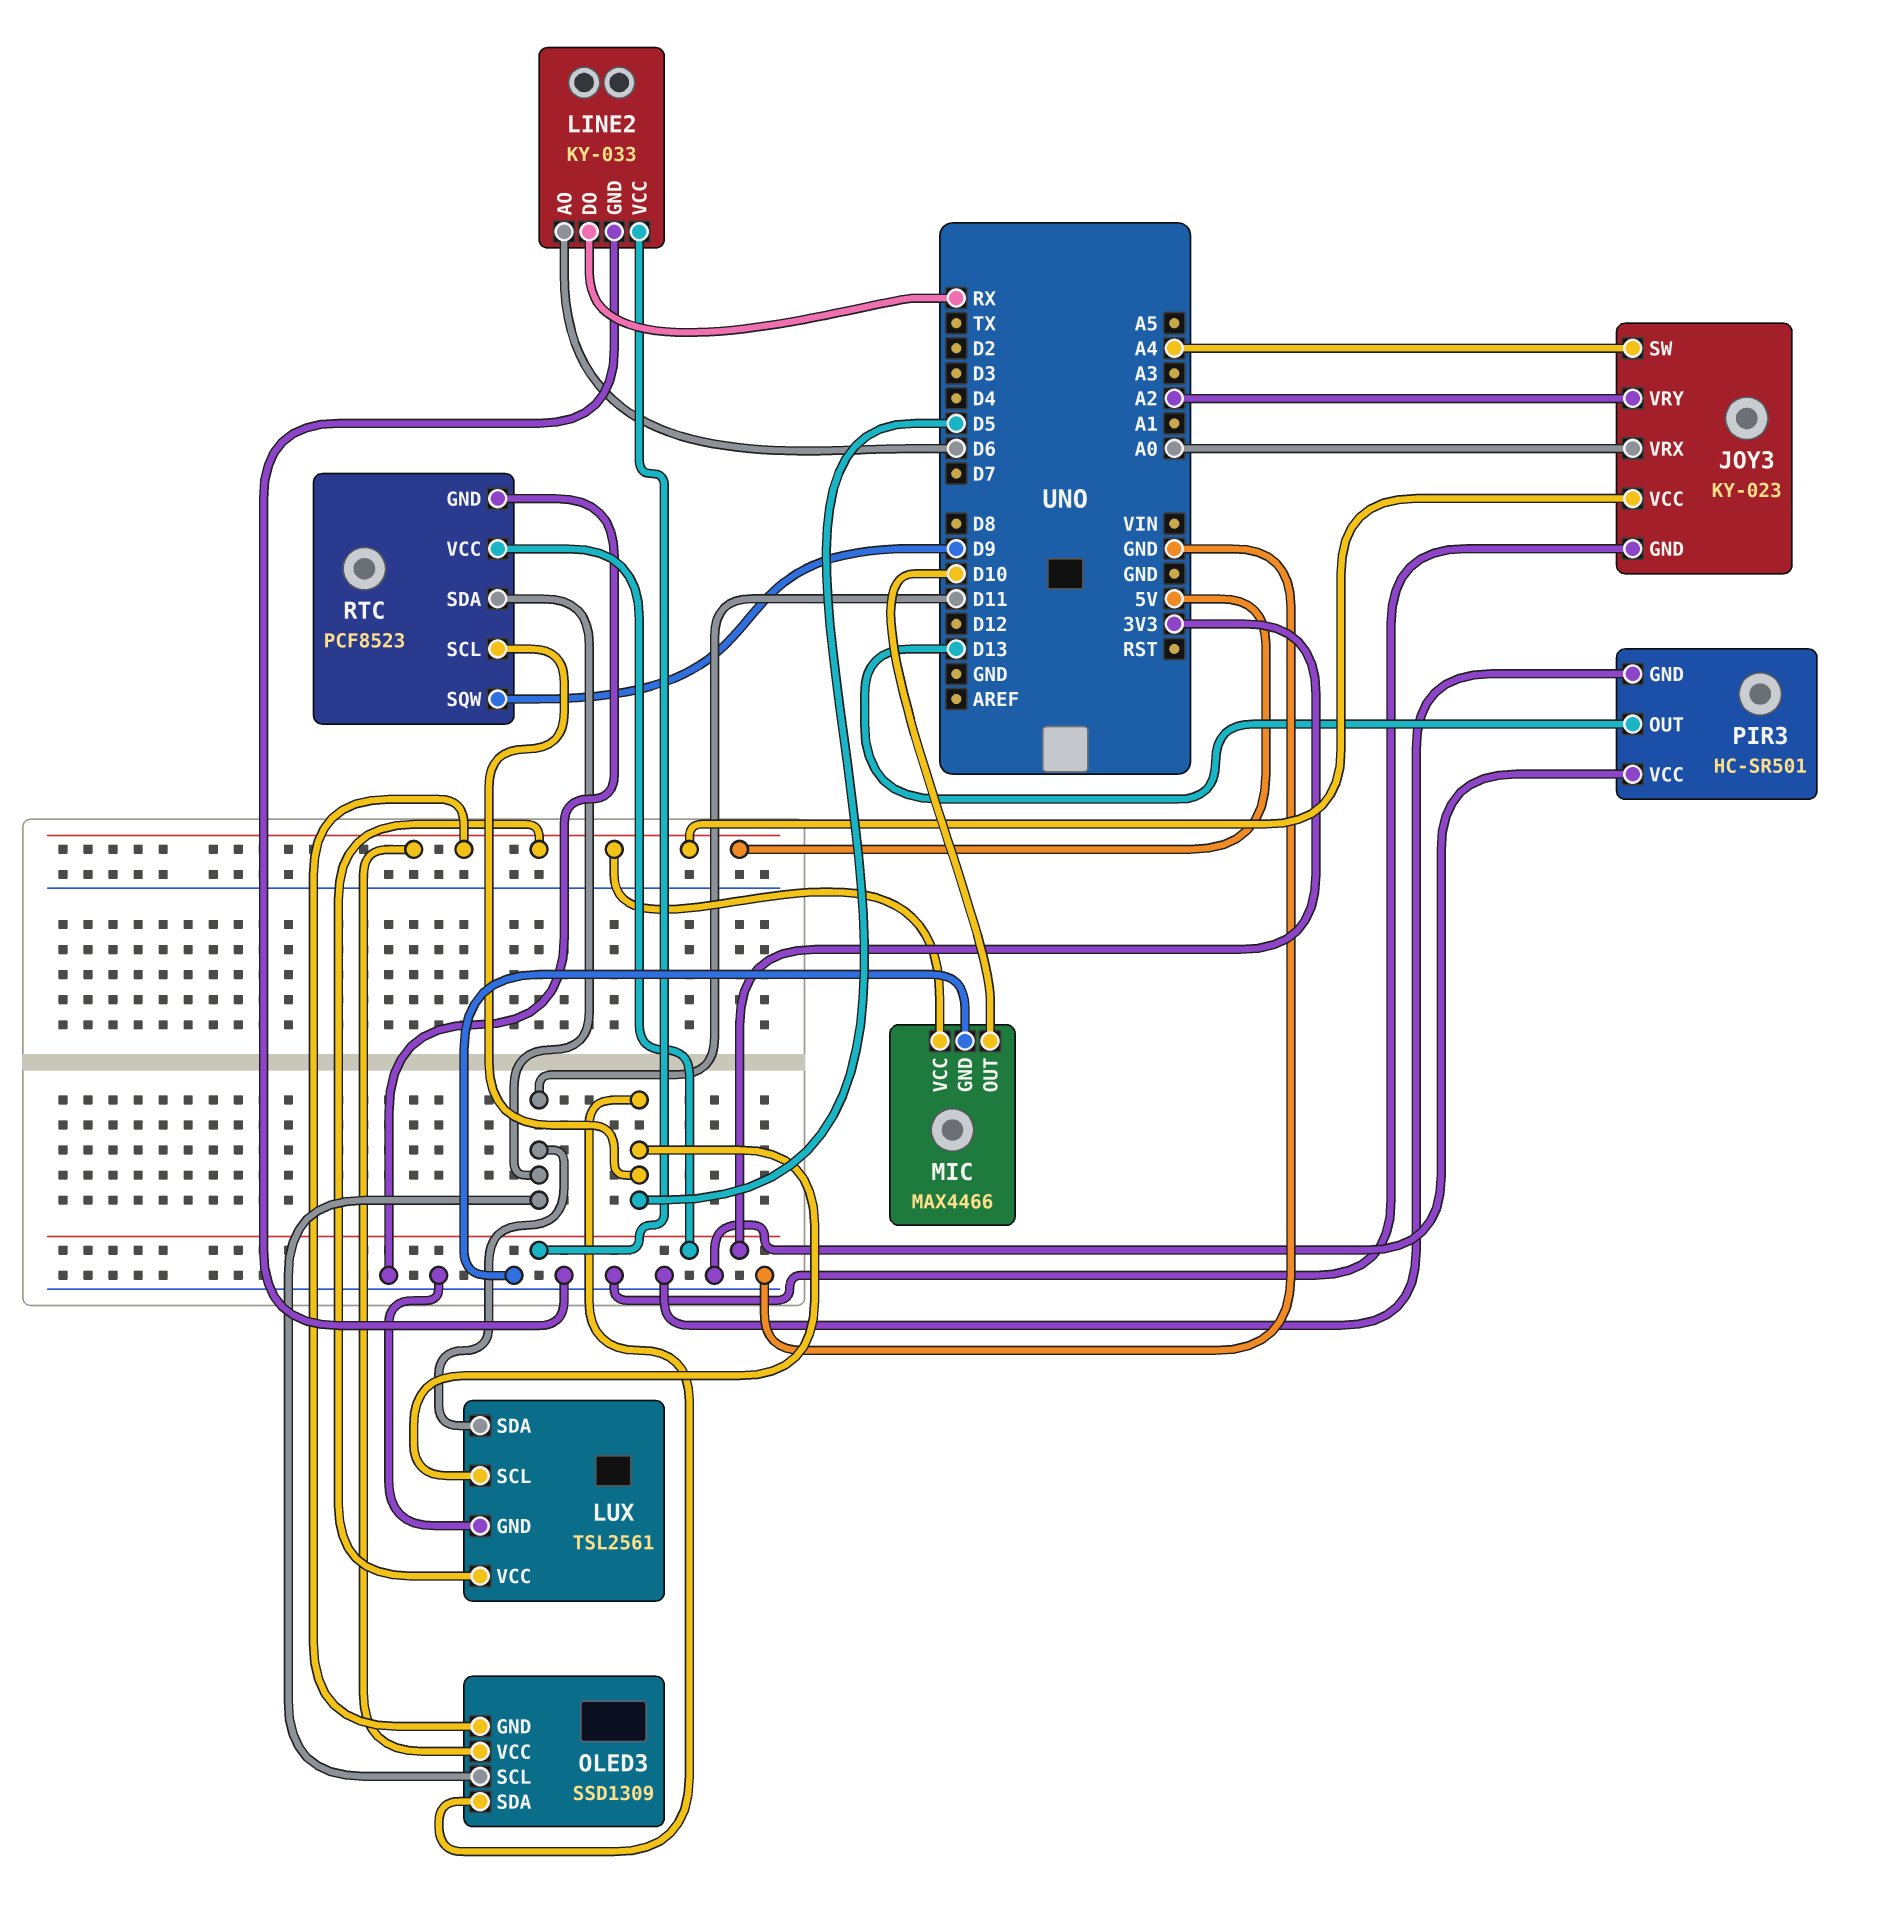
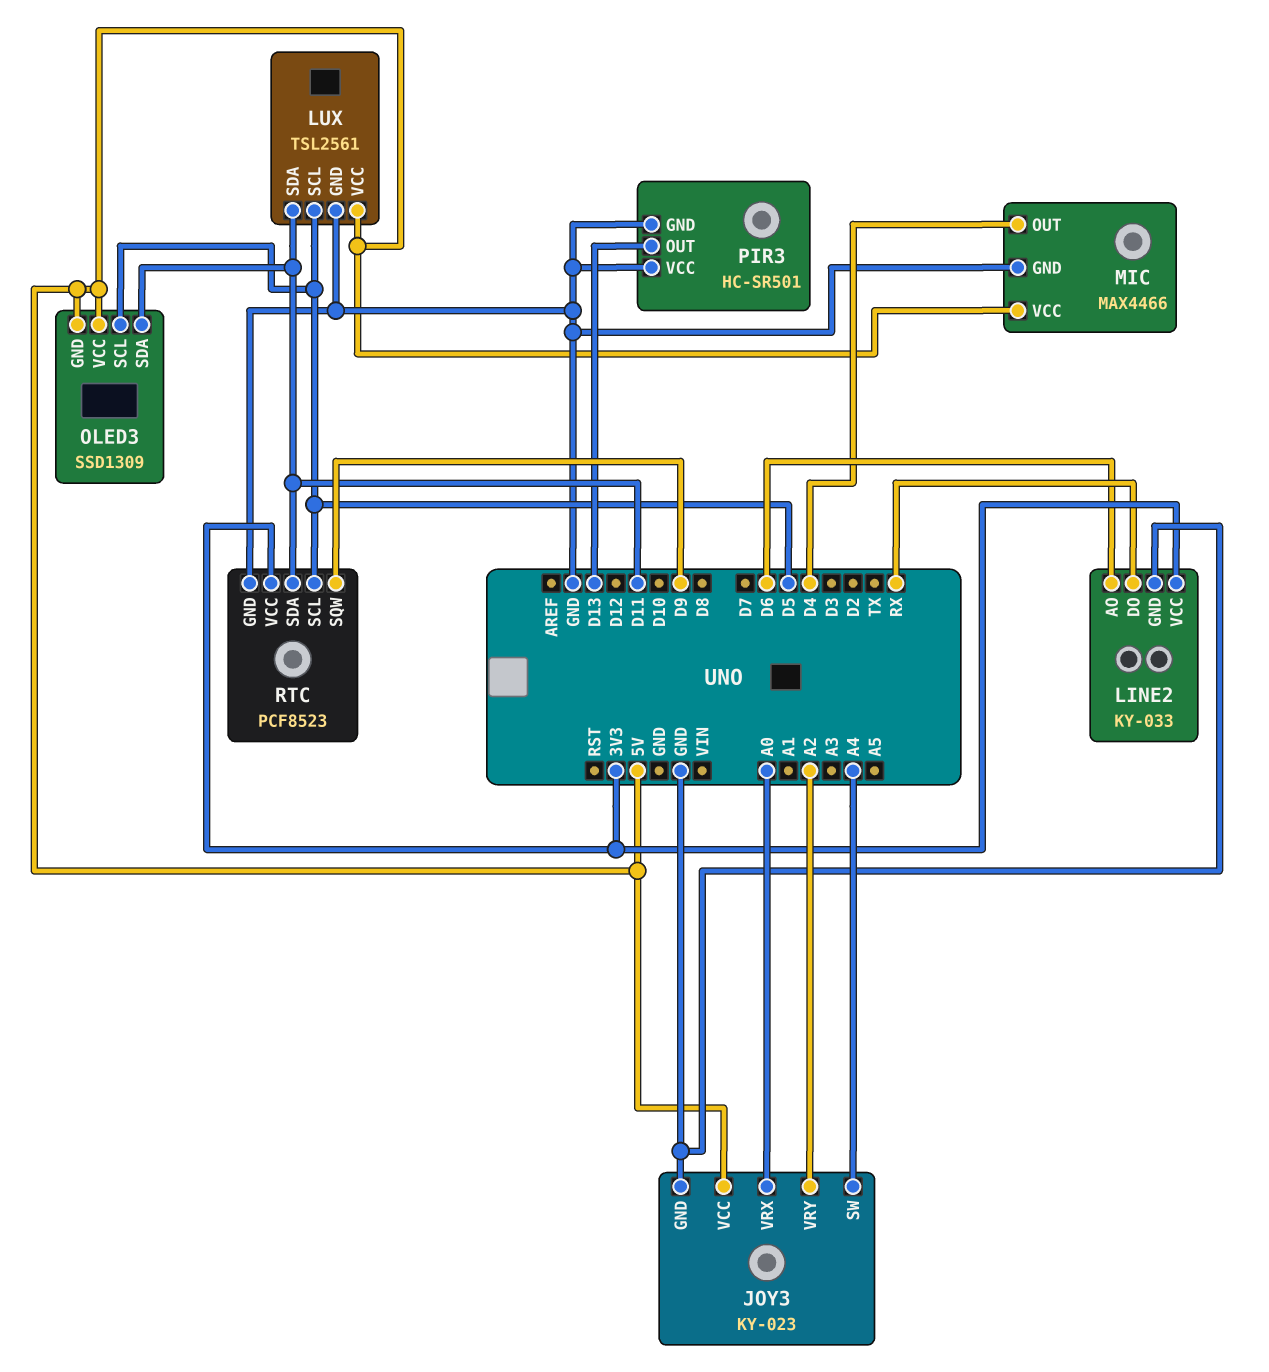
MIC pin OUT: D10 -> D4
OLED3 pin SCL: D11 -> D5
OLED3 pin SDA: D5 -> D11

